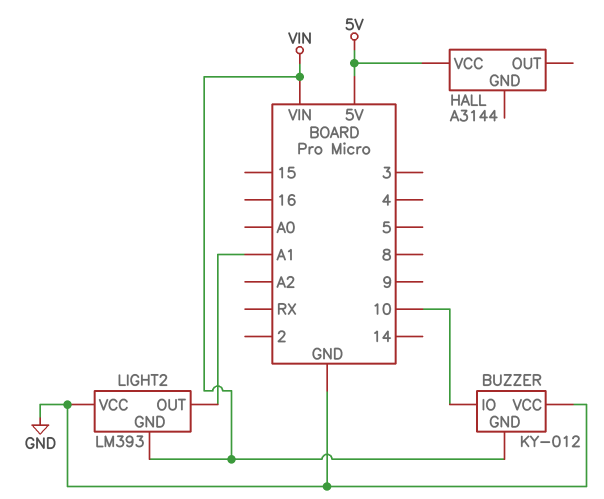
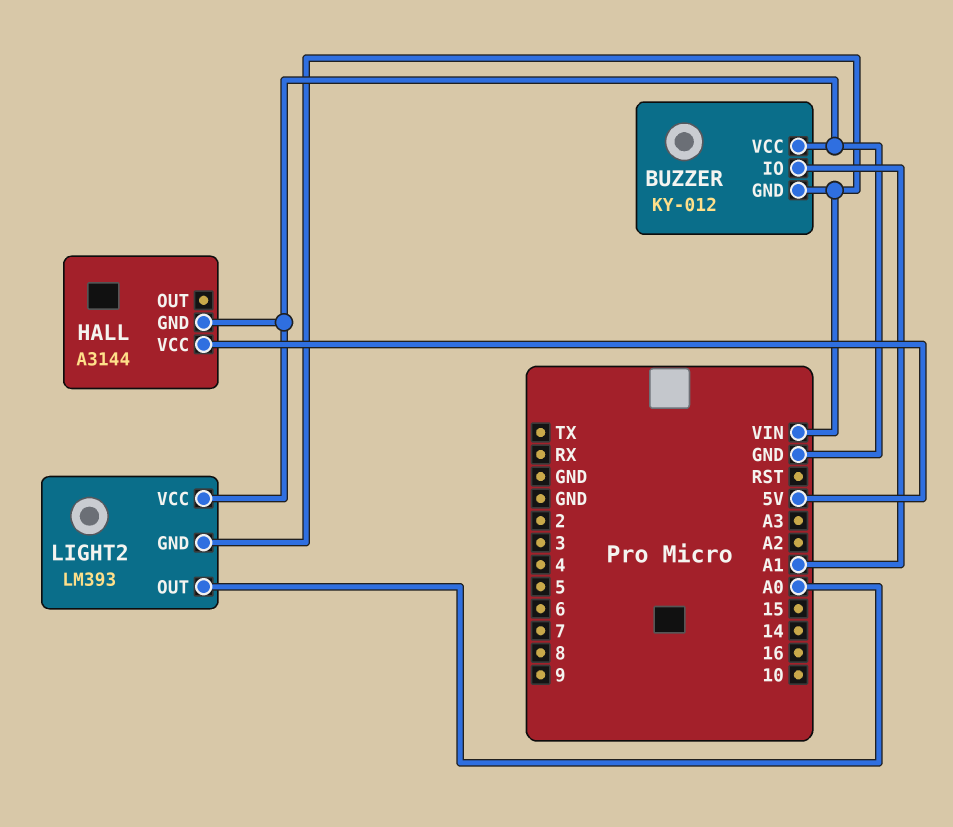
BUZZER pin IO: 10 -> A1
HALL pin GND: none -> GND
LIGHT2 pin OUT: A1 -> A0

